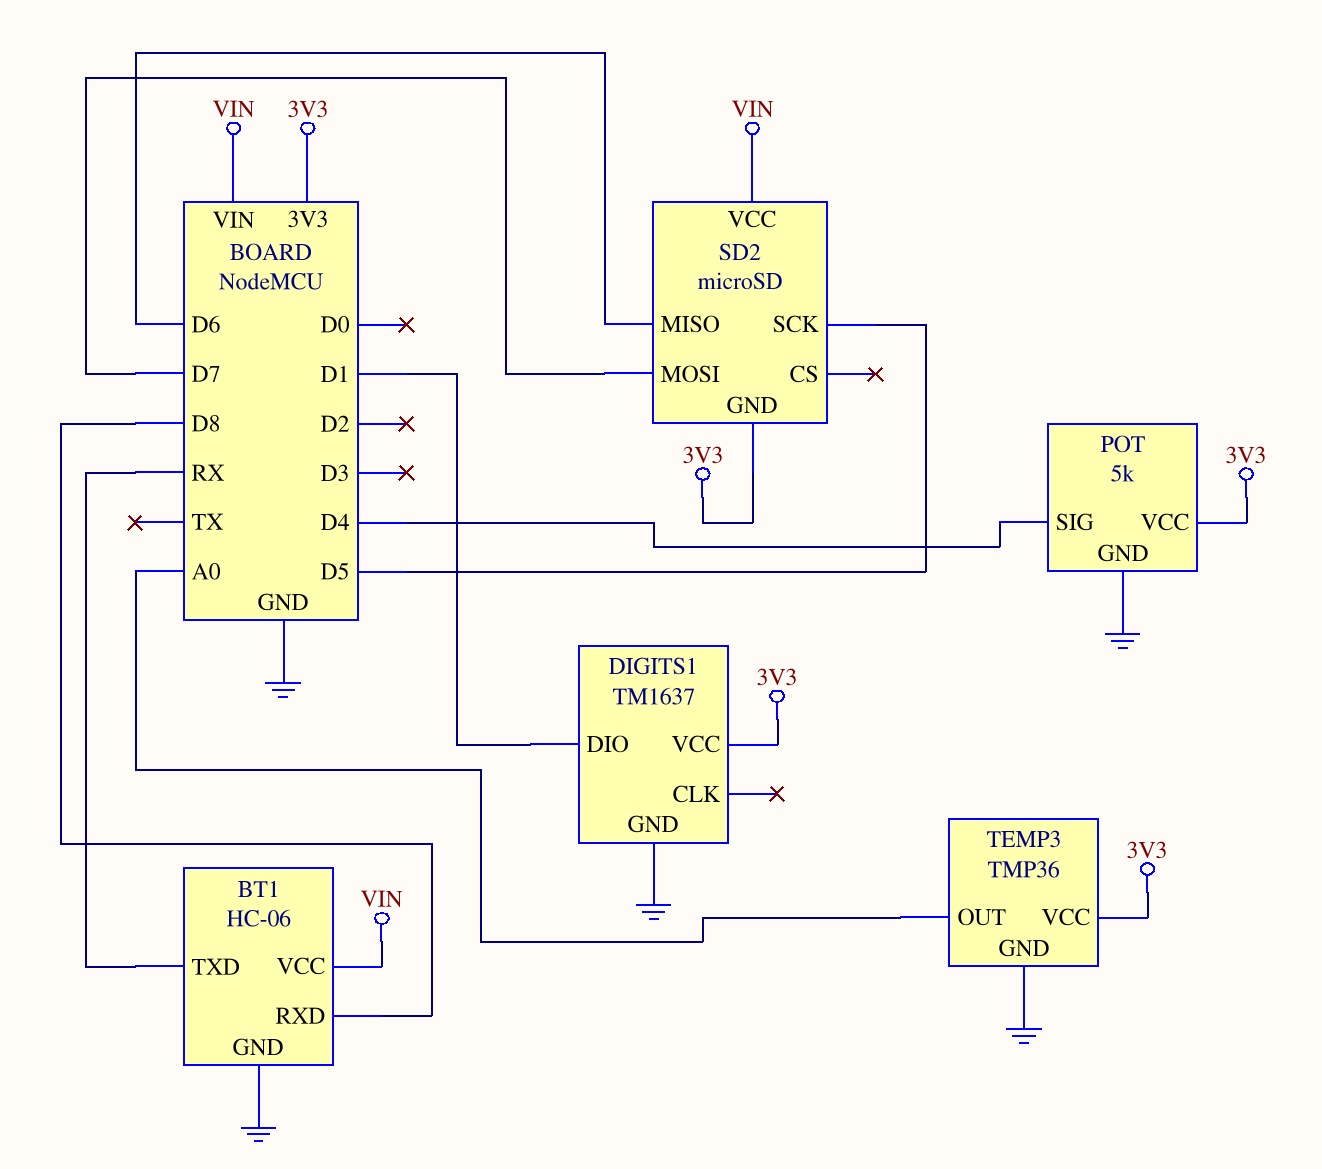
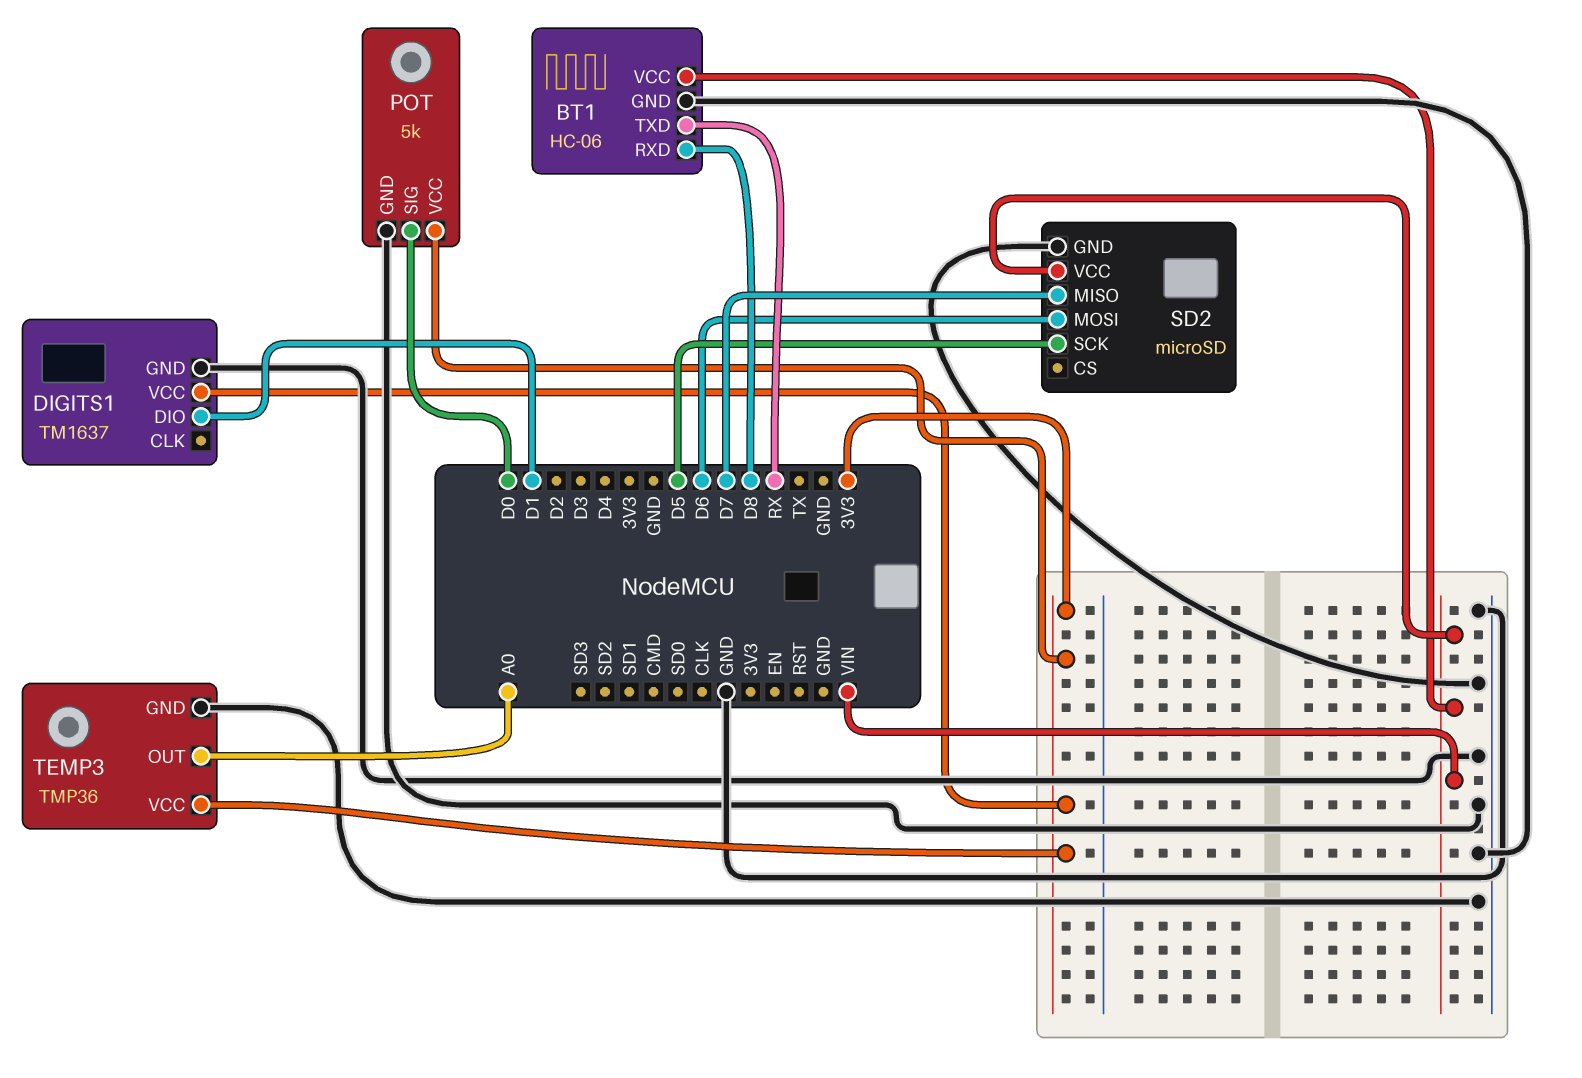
POT pin SIG: D4 -> D0
SD2 pin GND: 3V3 -> GND
SD2 pin MISO: D6 -> D7
SD2 pin MOSI: D7 -> D6

